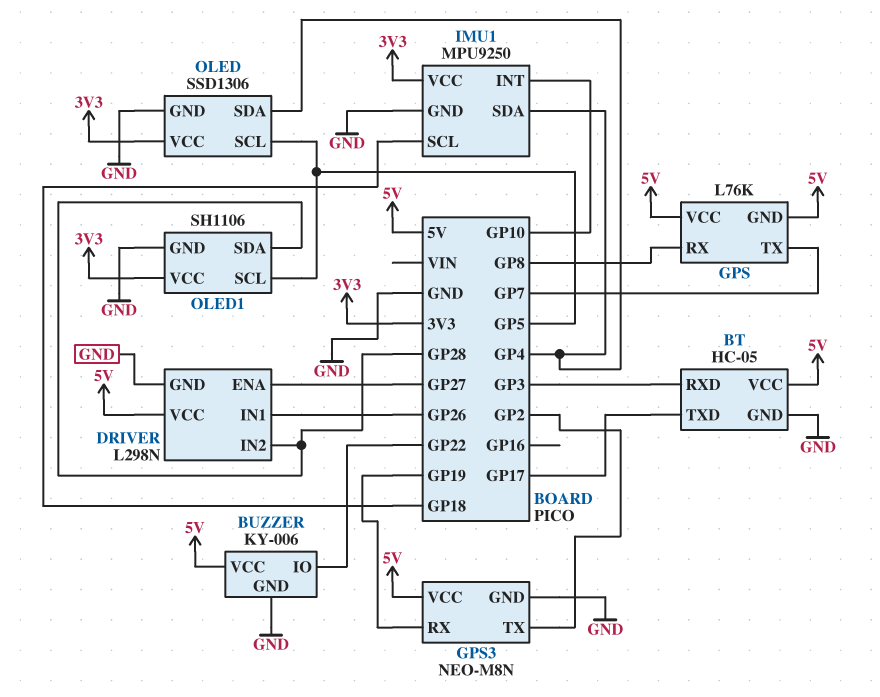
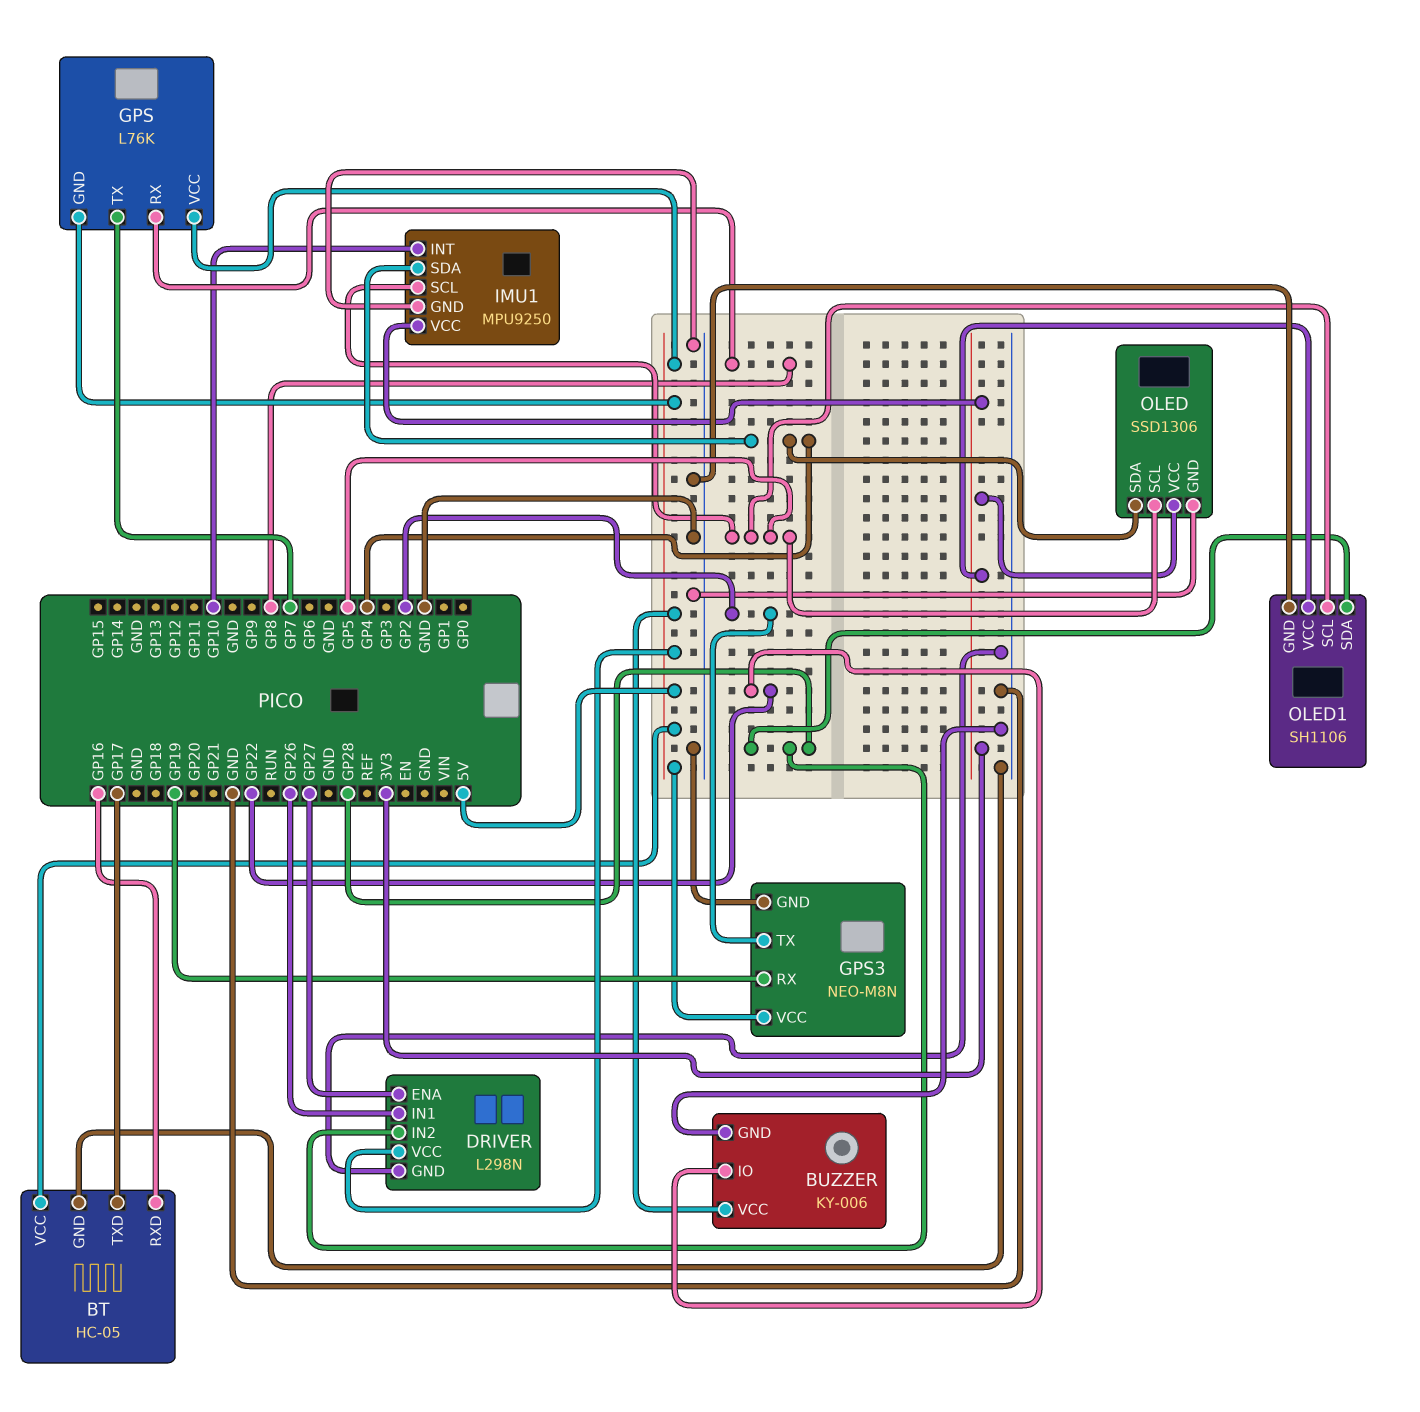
BT pin RXD: GP3 -> GP16
IMU1 pin SCL: GP18 -> GP5

